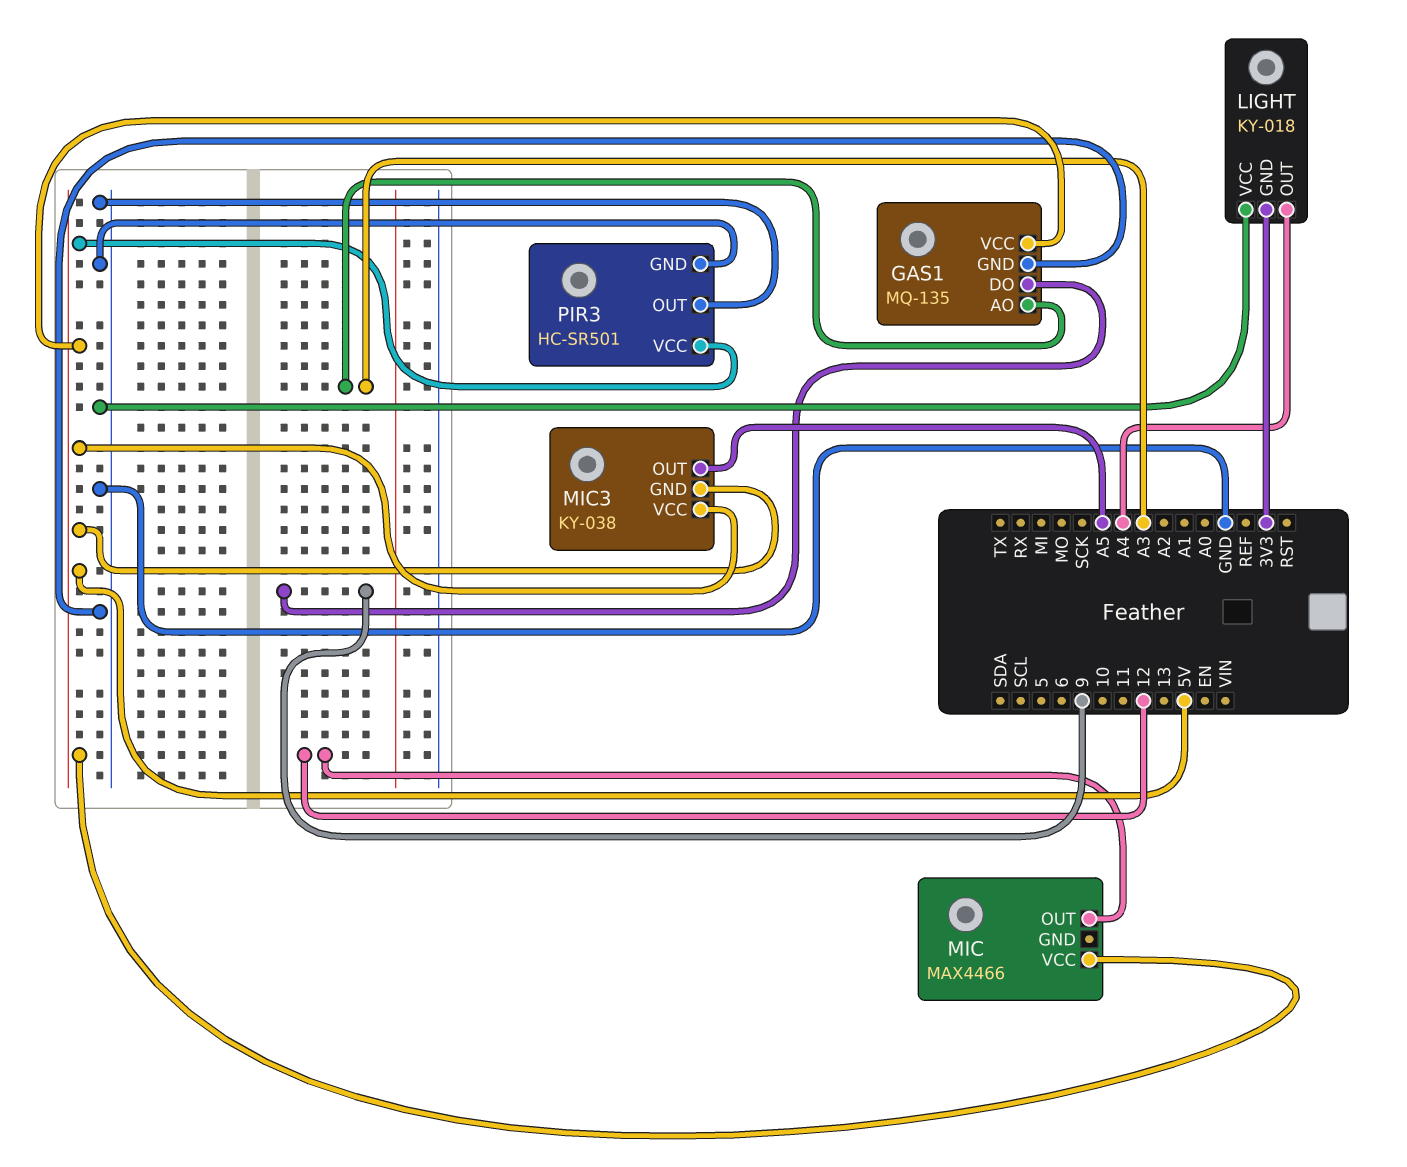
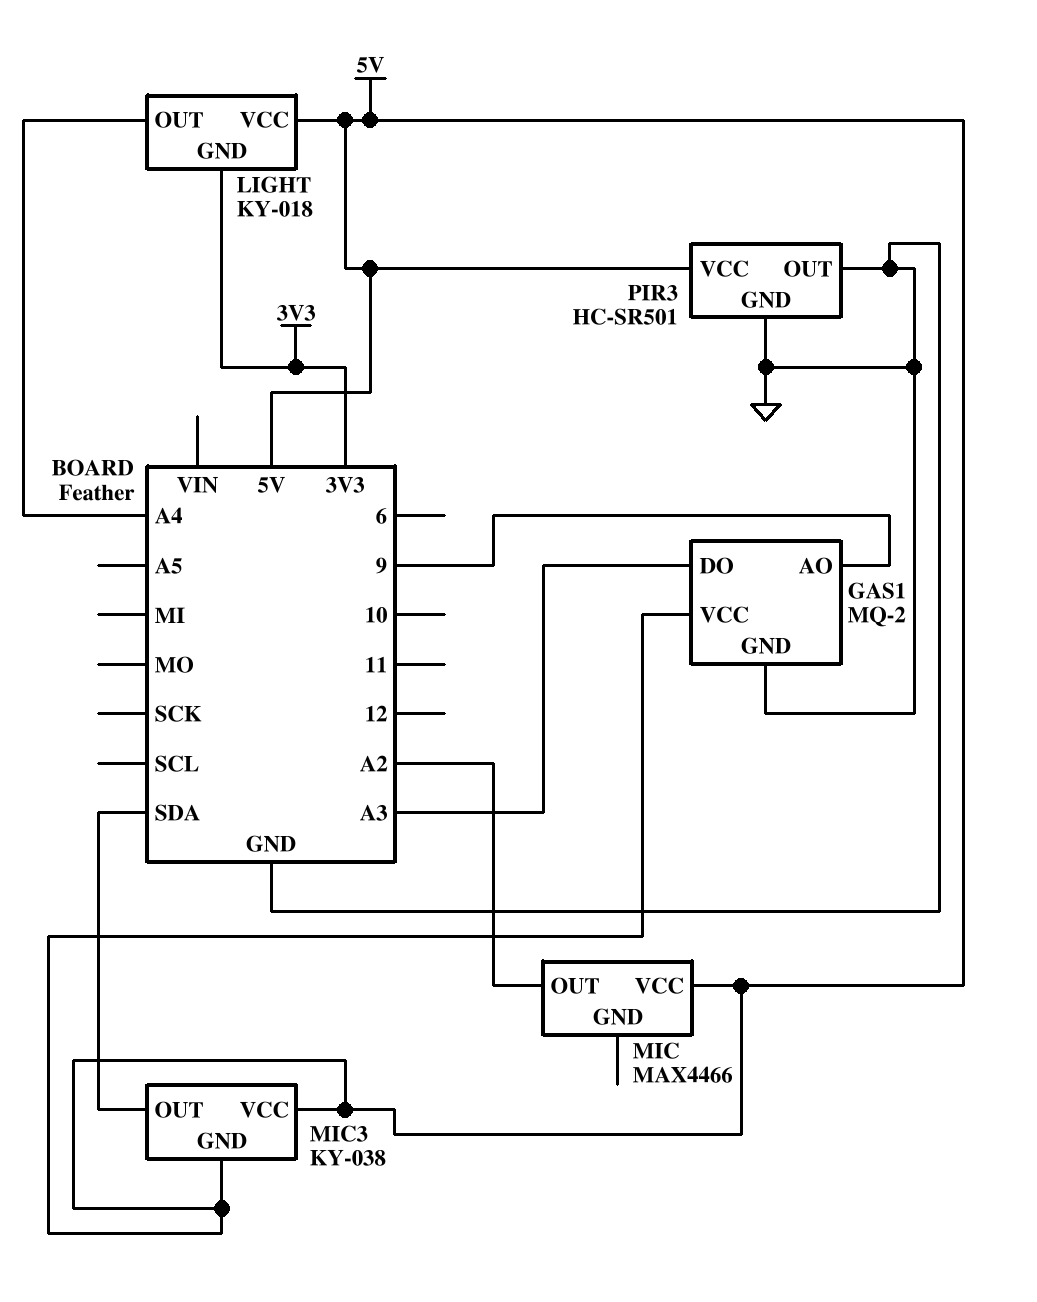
GAS1: MQ-135 -> MQ-2
GAS1 pin AO: A3 -> 9
GAS1 pin DO: 9 -> A3
LIGHT pin VCC: GND -> 5V
MIC pin OUT: 12 -> A2
MIC3 pin OUT: A5 -> SDA

